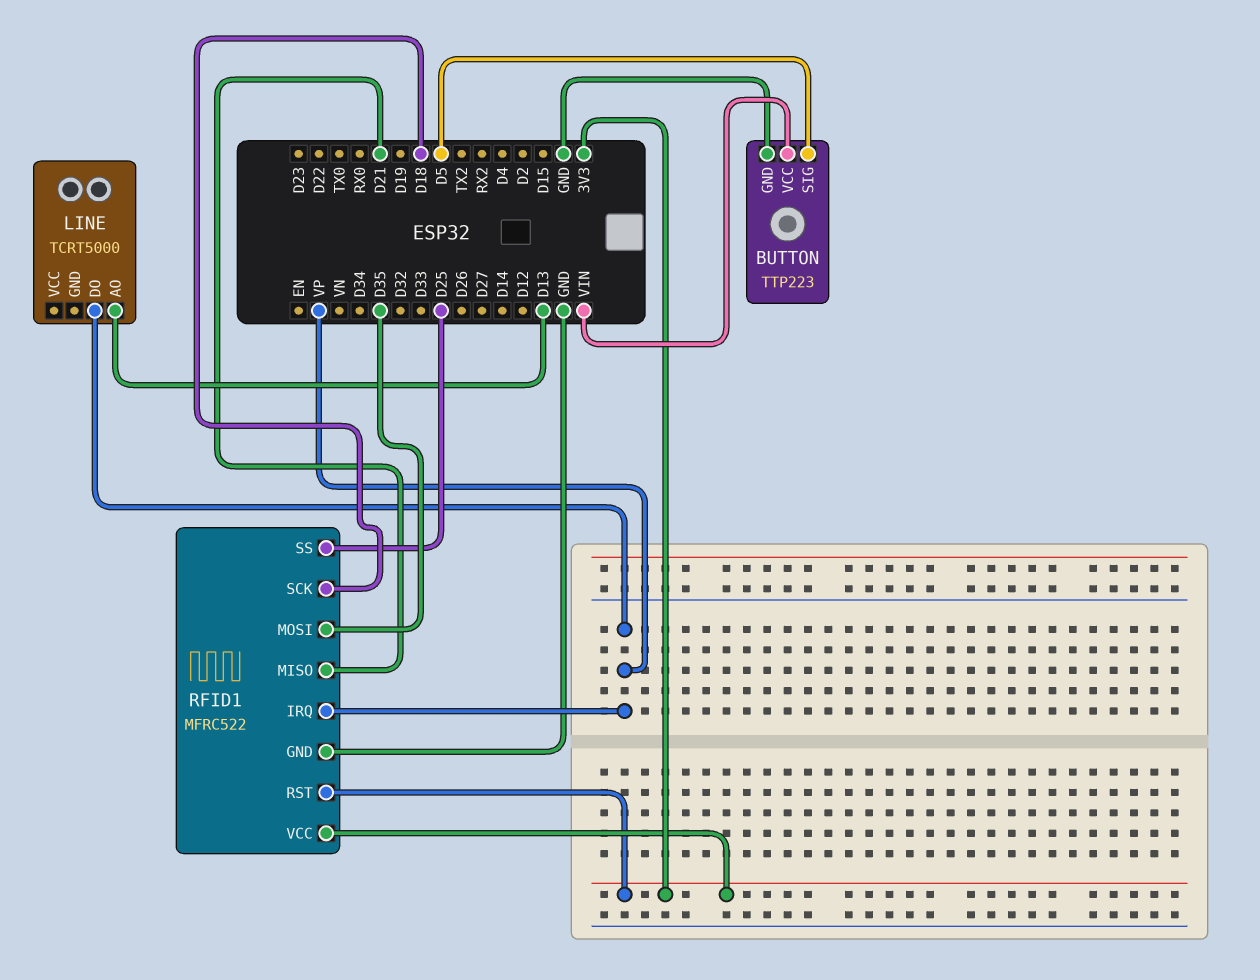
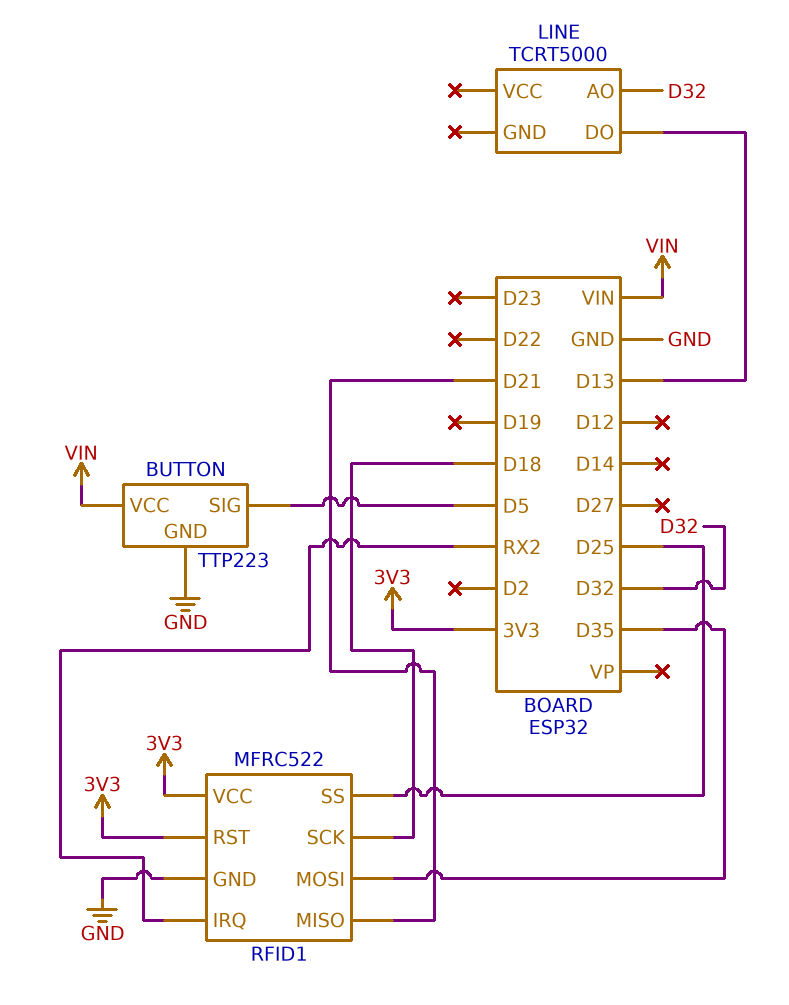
LINE pin AO: D13 -> D32
LINE pin DO: VP -> D13
RFID1 pin IRQ: VP -> RX2

